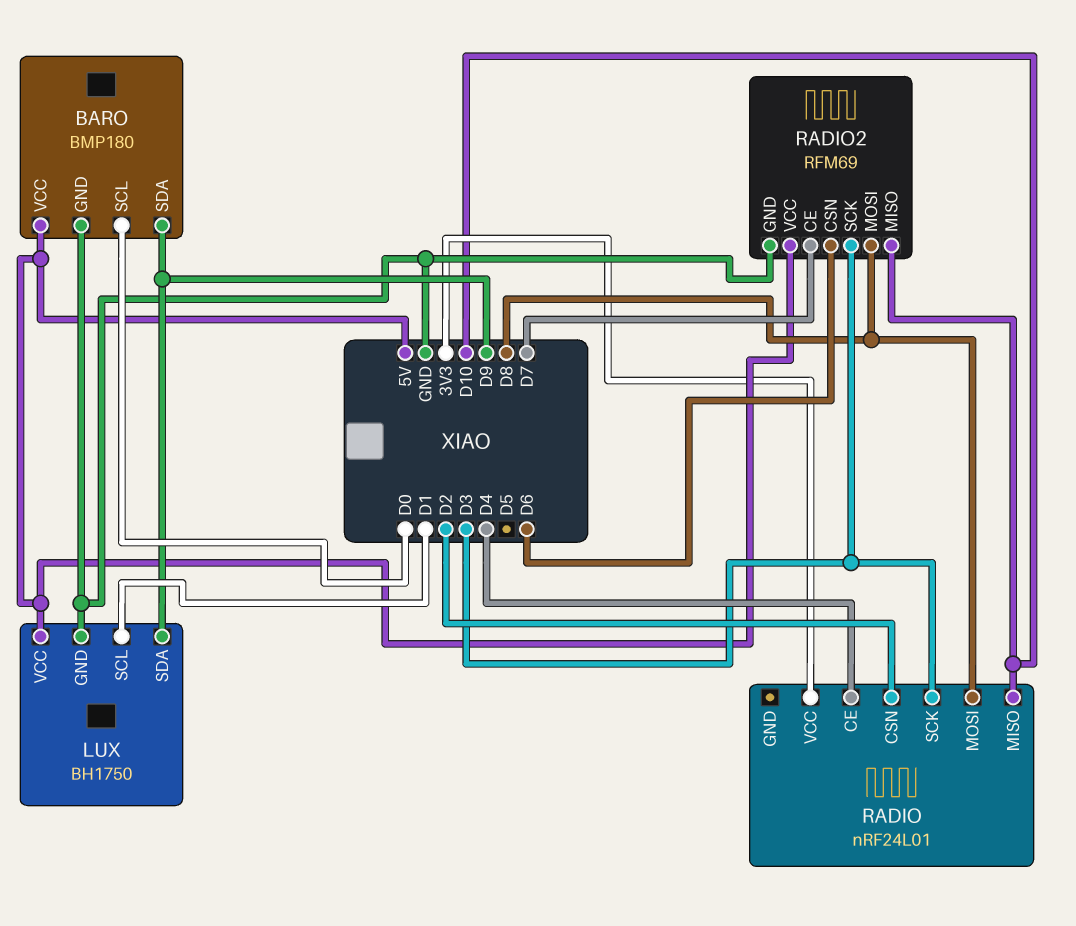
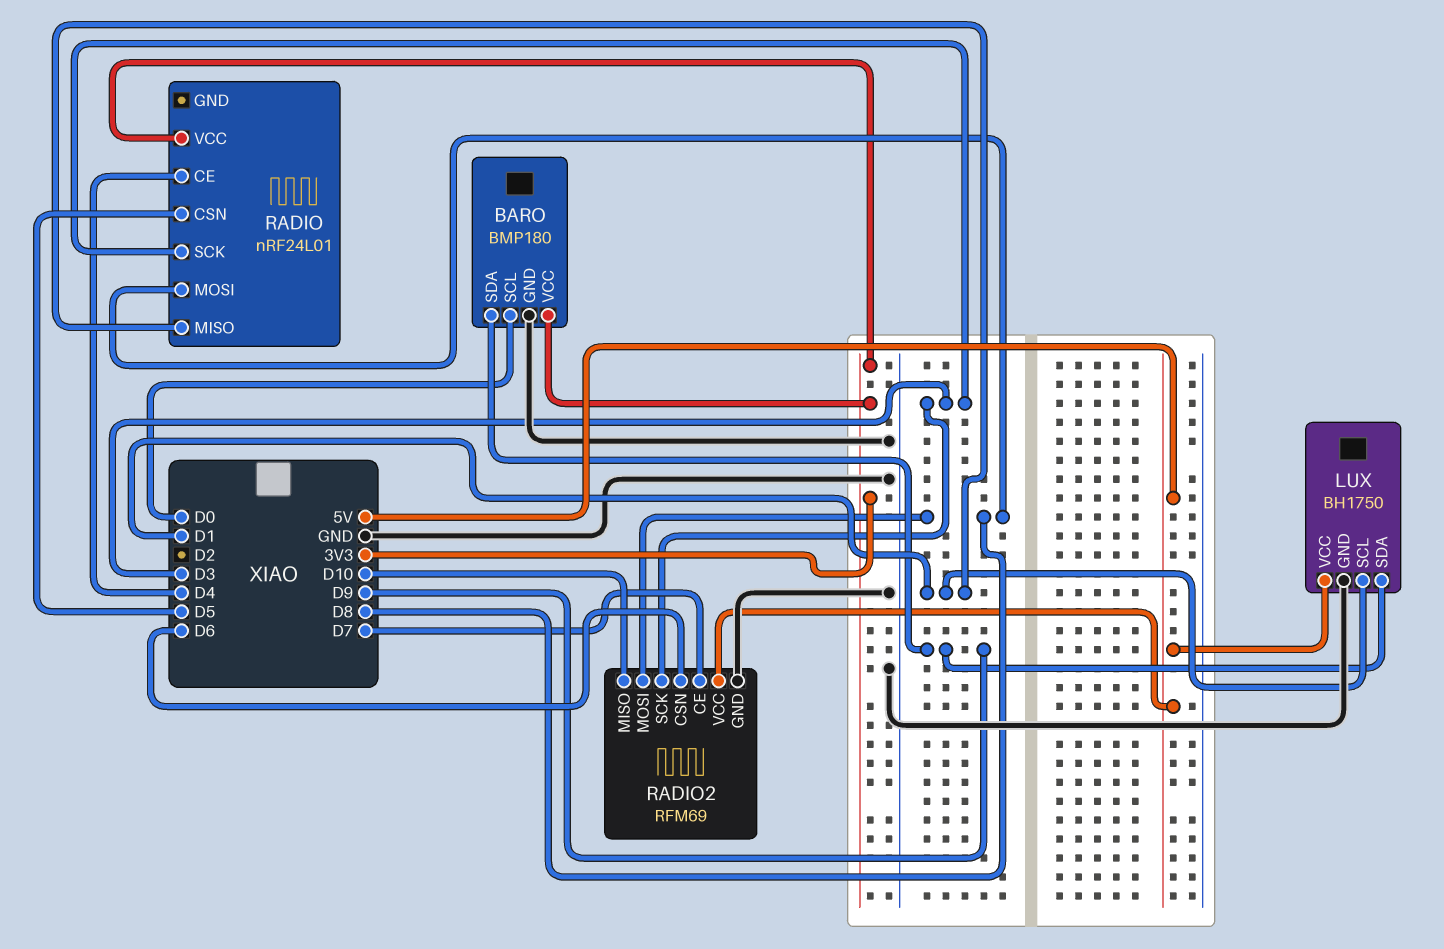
BARO pin VCC: 5V -> 3V3
RADIO pin CSN: D2 -> D5
RADIO pin MISO: D10 -> D1

